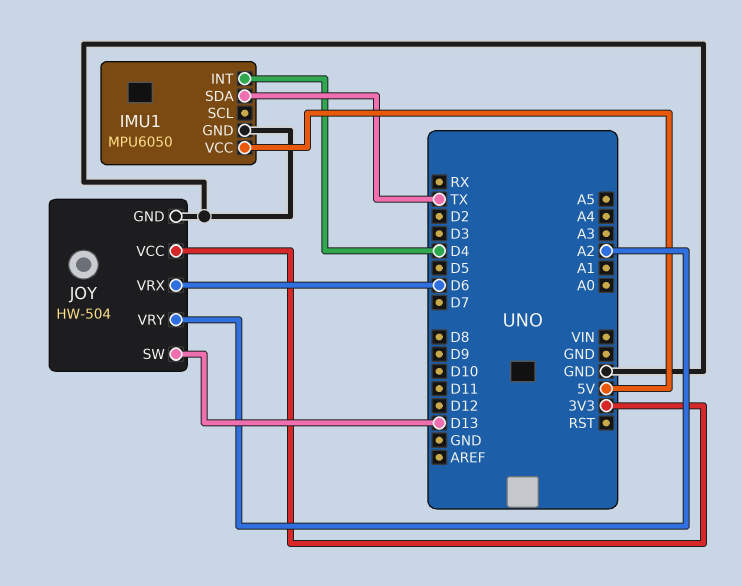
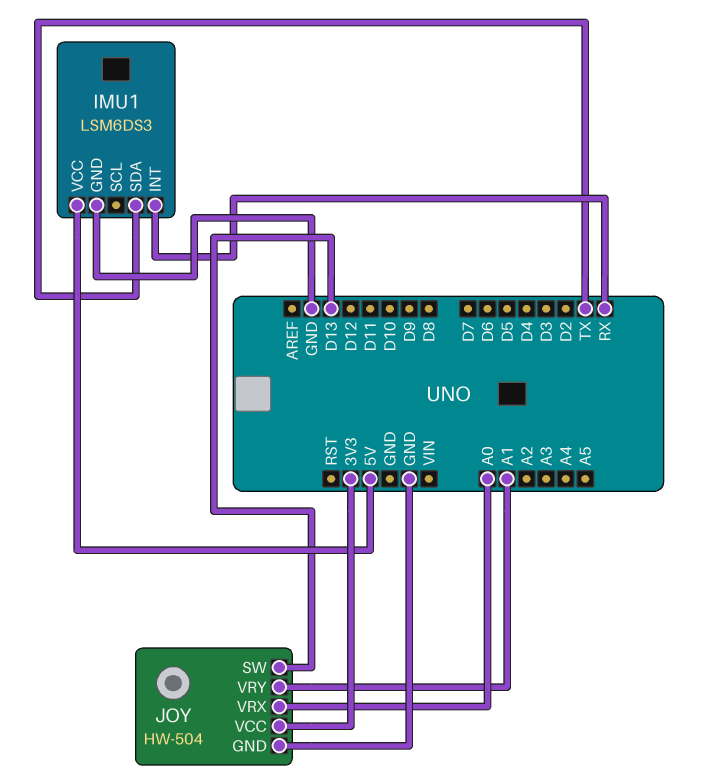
IMU1: MPU6050 -> LSM6DS3
IMU1 pin INT: D4 -> RX
JOY pin VRX: D6 -> A0
JOY pin VRY: A2 -> A1

